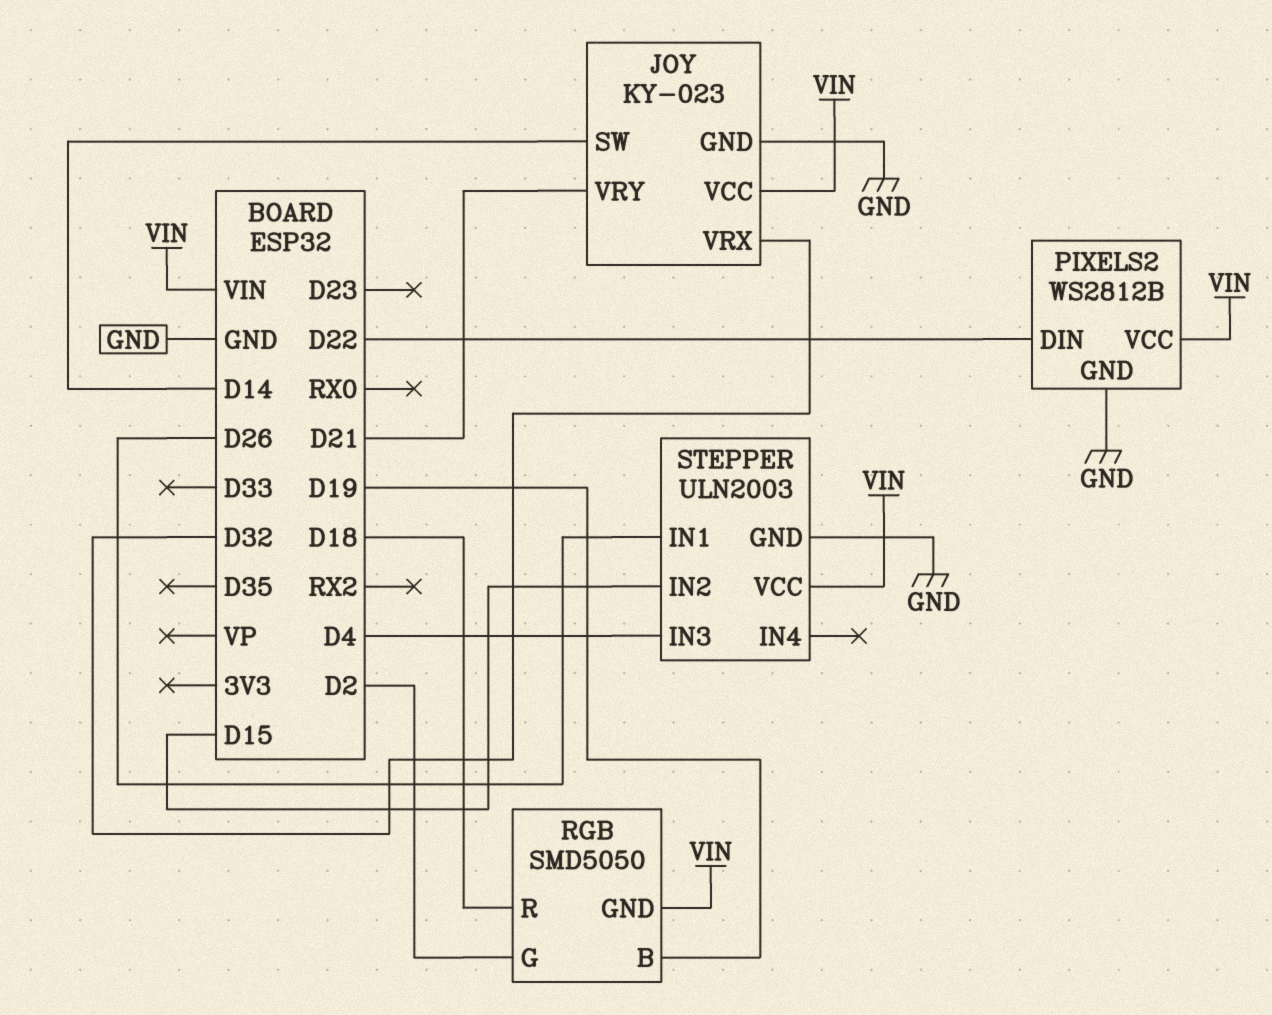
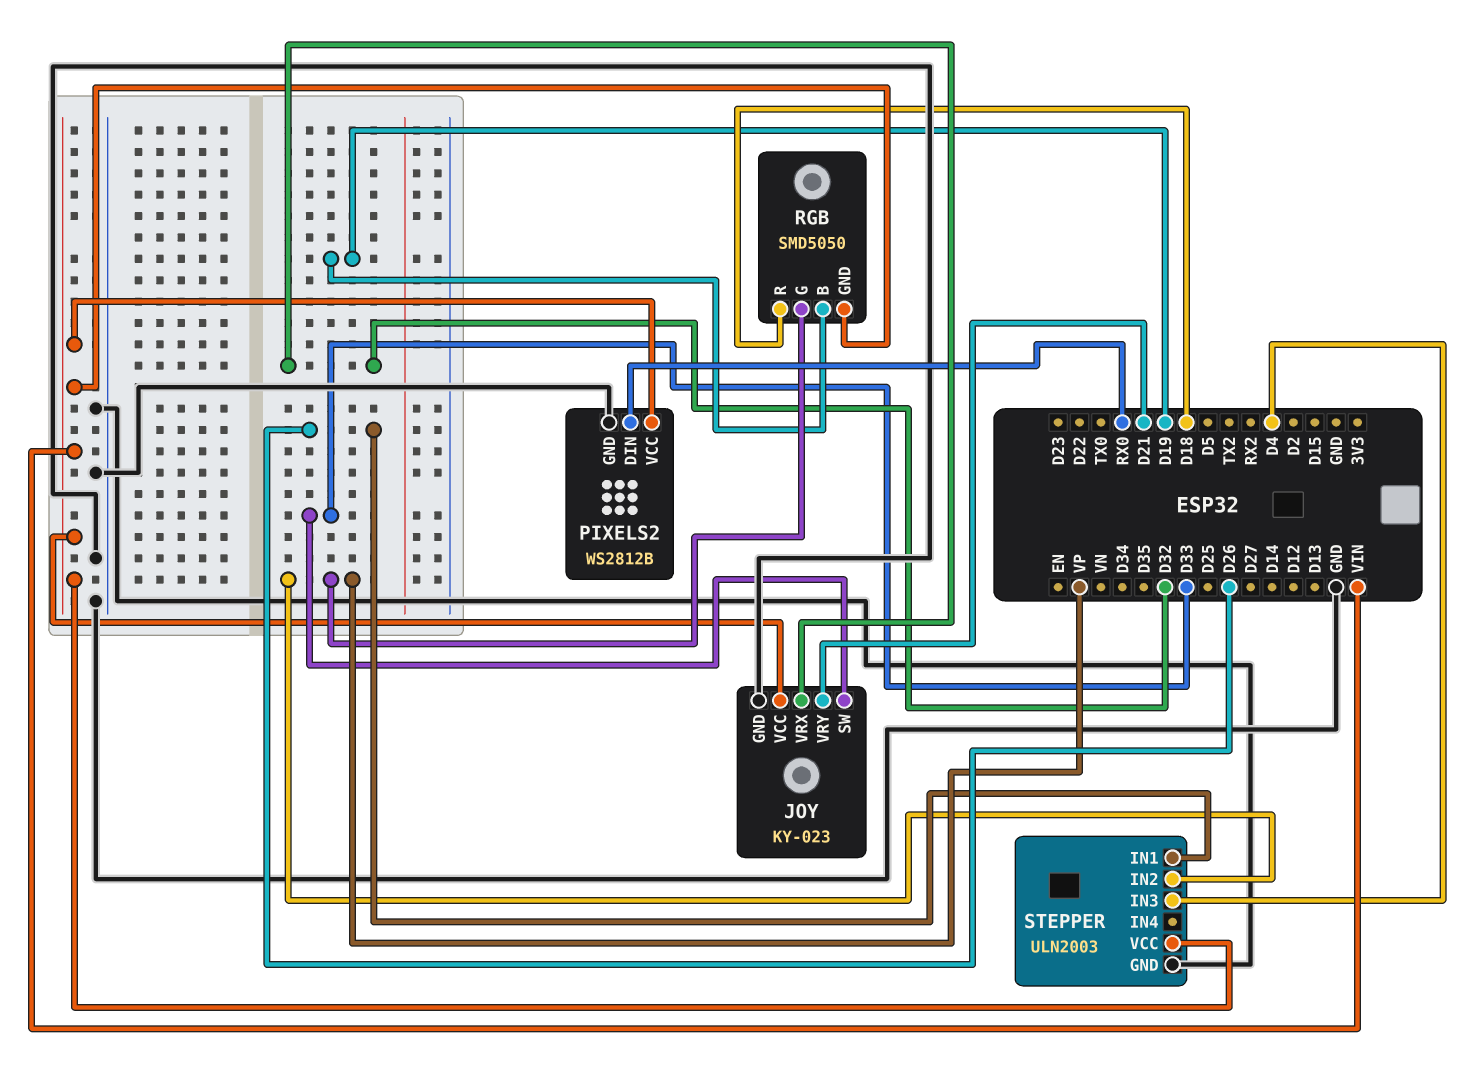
JOY pin SW: D14 -> D33
PIXELS2 pin DIN: D22 -> RX0
RGB pin G: D2 -> VP
STEPPER pin IN2: D15 -> VP

